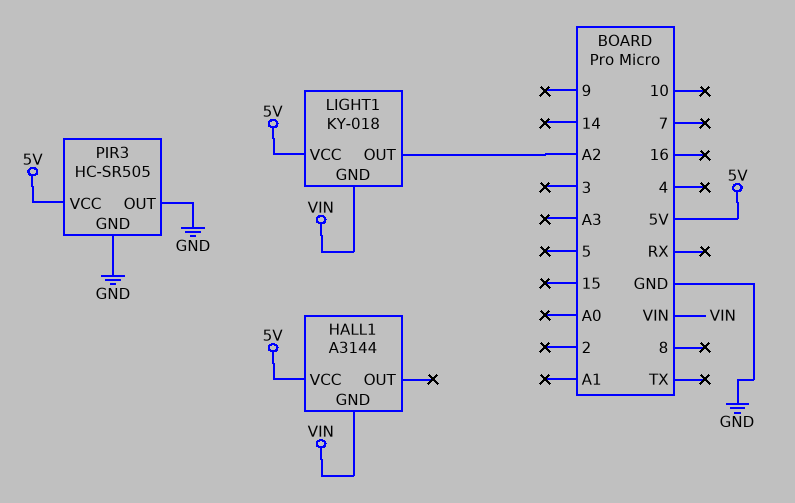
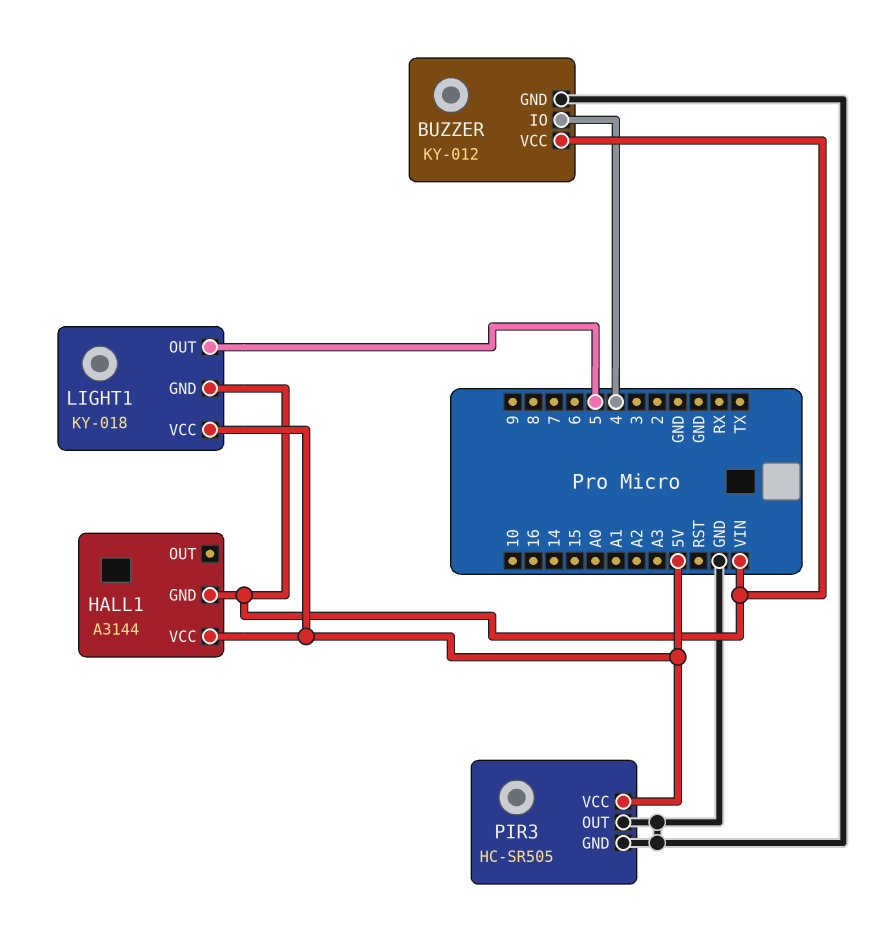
BUZZER: none -> KY-012
BUZZER pin GND: none -> GND
BUZZER pin IO: none -> 4
BUZZER pin VCC: none -> VIN
LIGHT1 pin OUT: A2 -> 5

